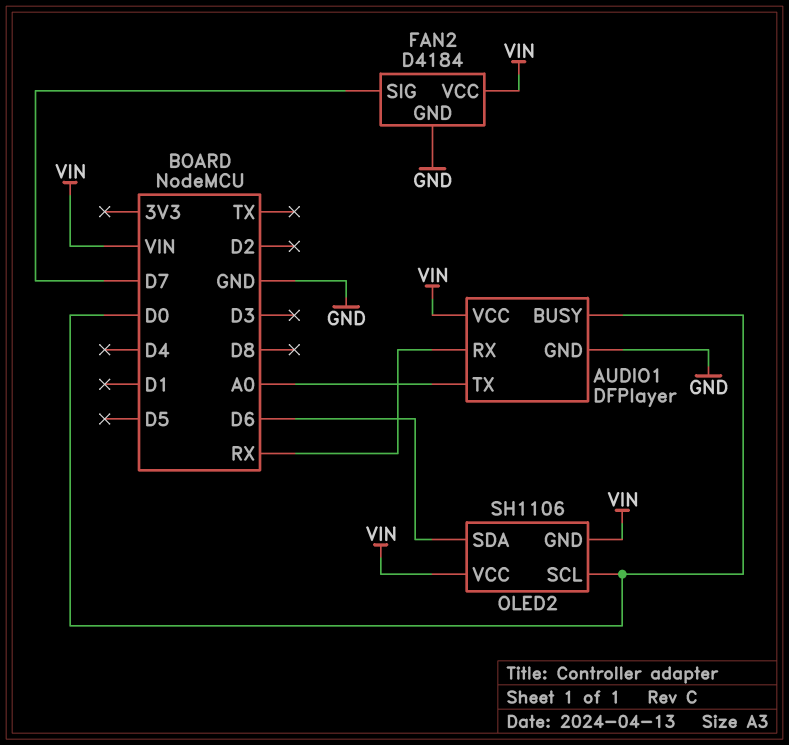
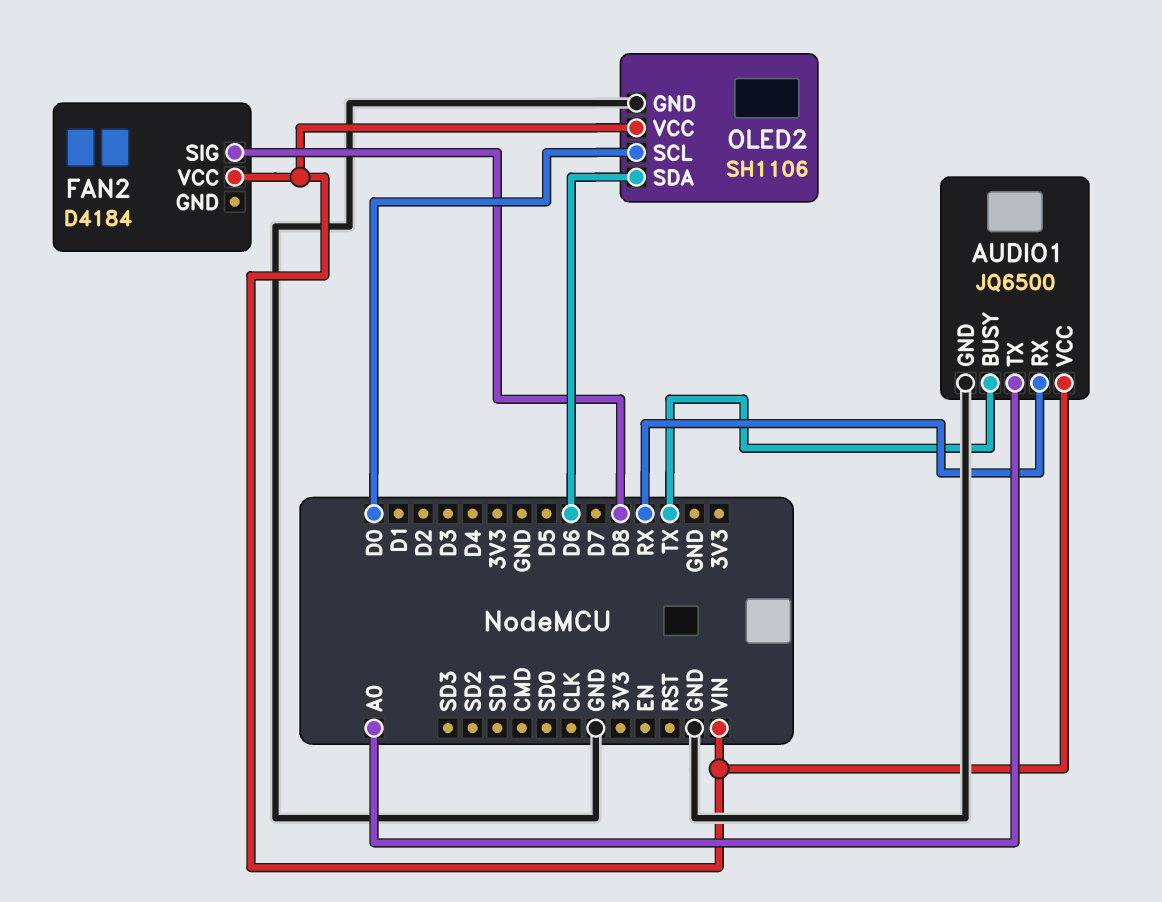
AUDIO1: DFPlayer -> JQ6500
AUDIO1 pin BUSY: D0 -> TX
FAN2 pin GND: GND -> none
FAN2 pin SIG: D7 -> D8
OLED2 pin GND: VIN -> GND

